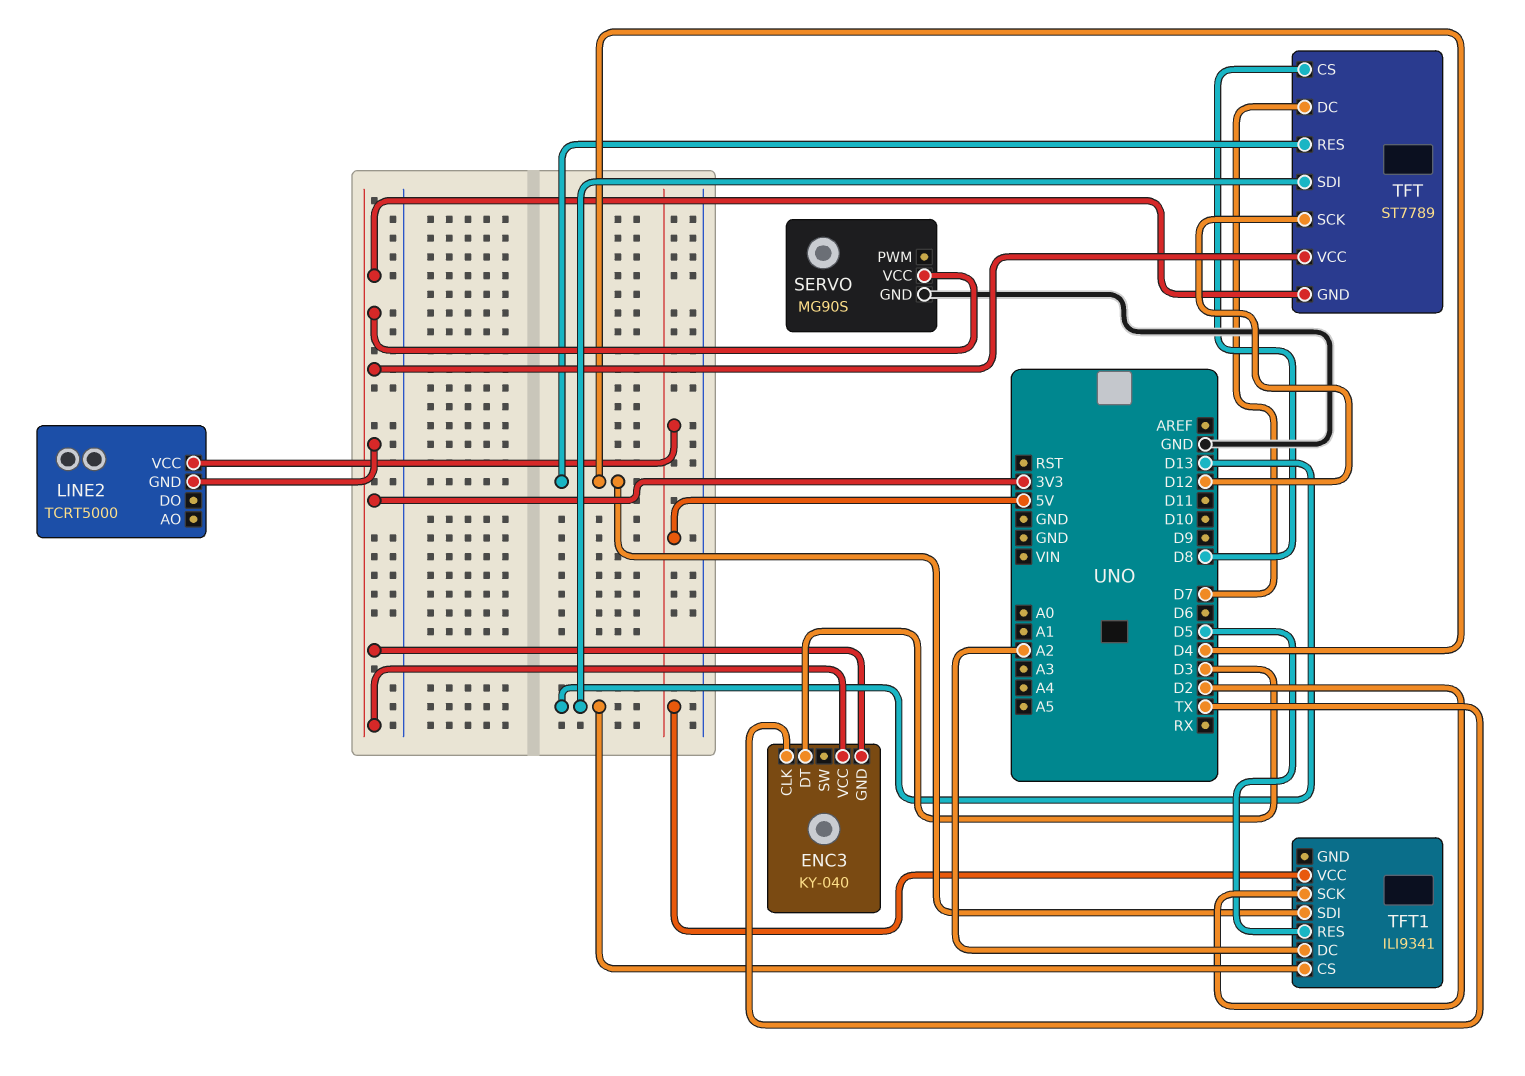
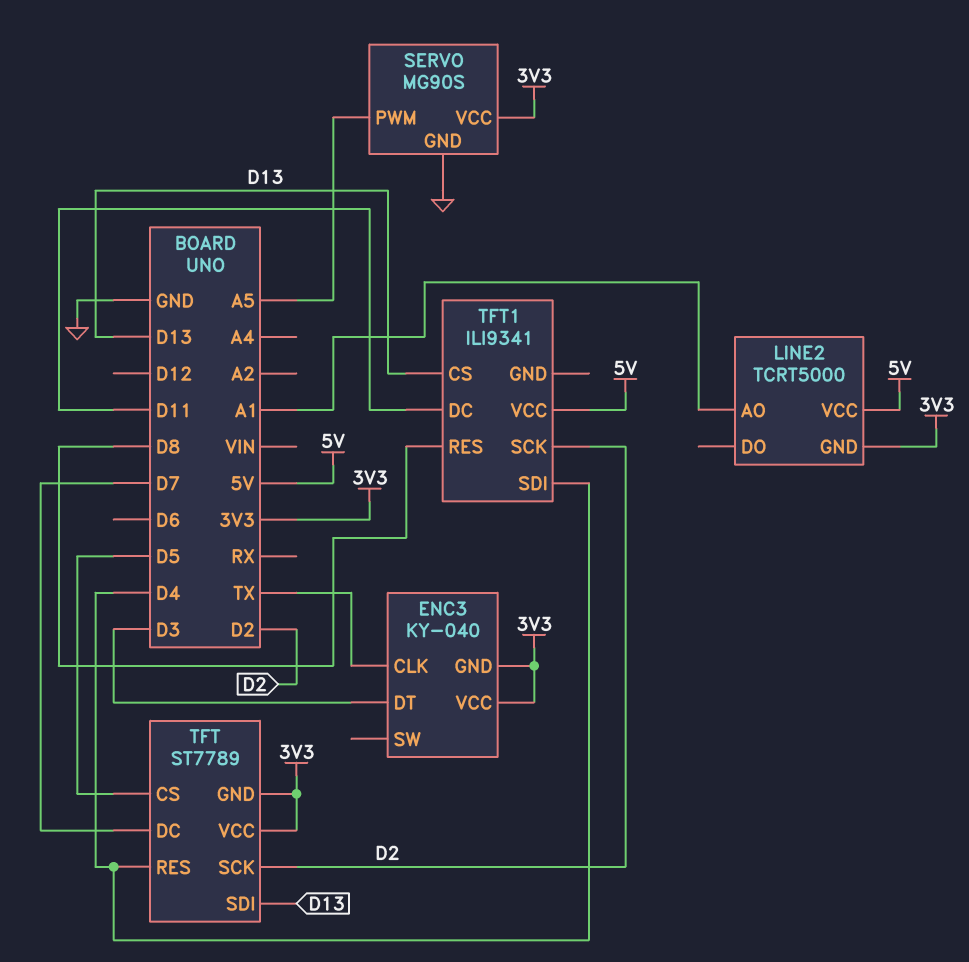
LINE2 pin AO: none -> A1
SERVO pin PWM: none -> A5
TFT pin CS: D8 -> D5
TFT pin SCK: D12 -> D2
TFT1 pin DC: A2 -> D11
TFT1 pin RES: D5 -> D8

